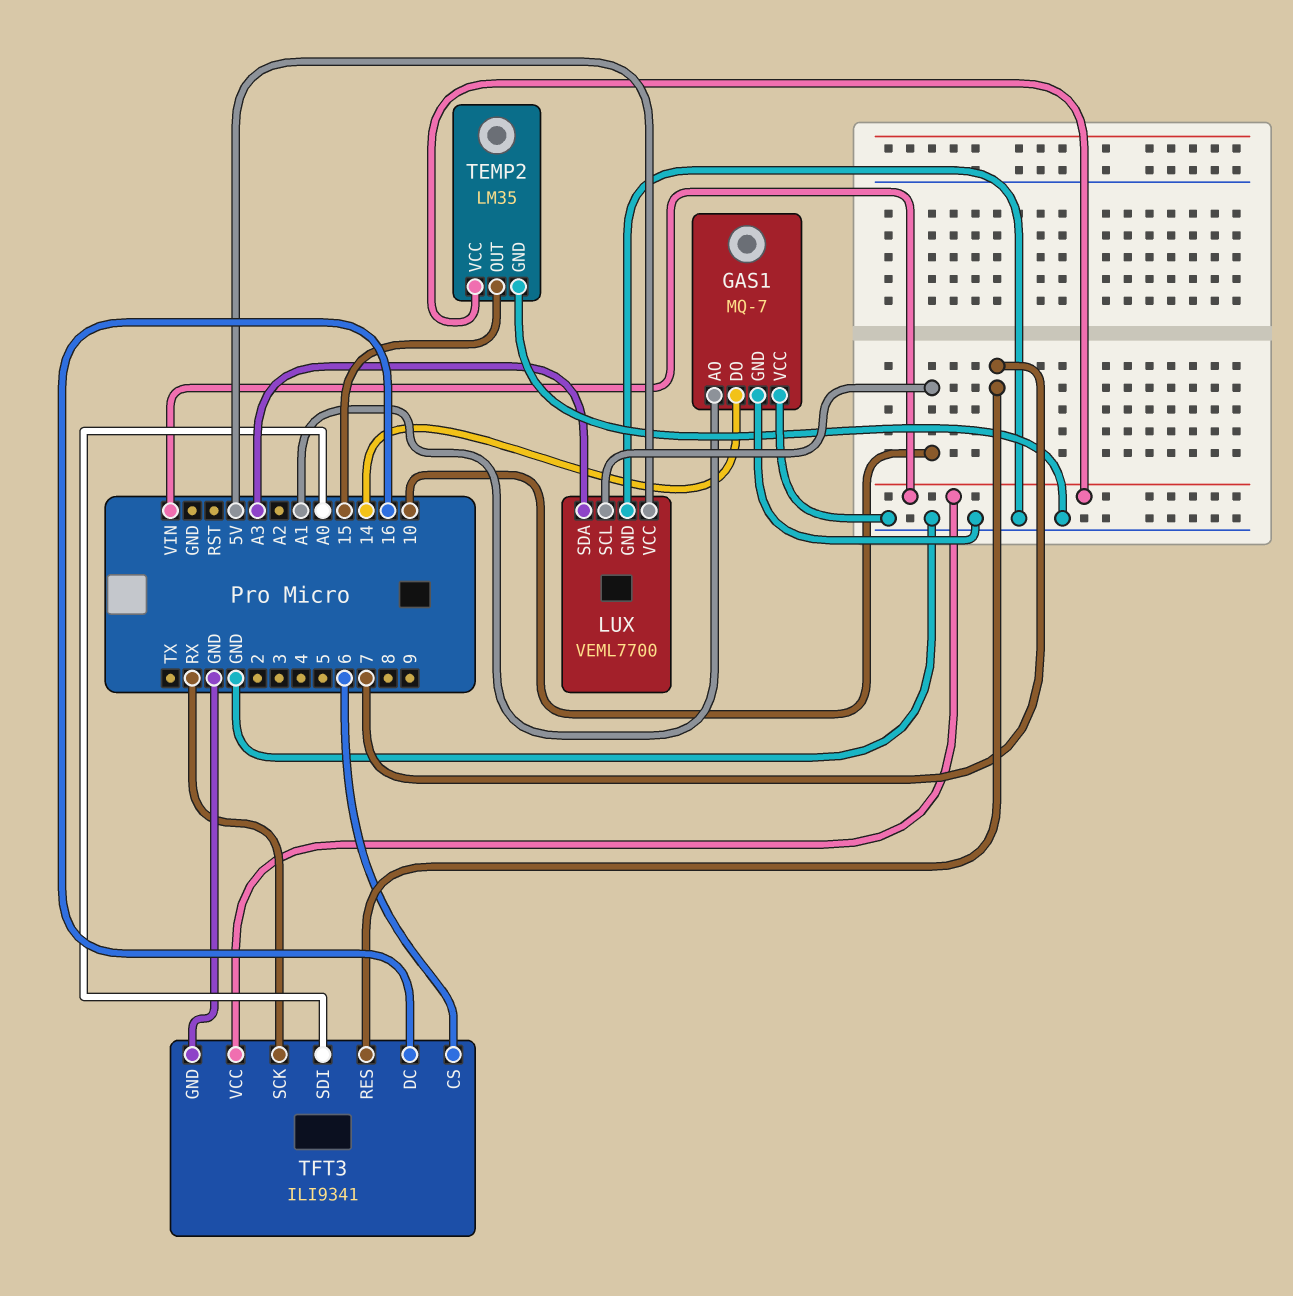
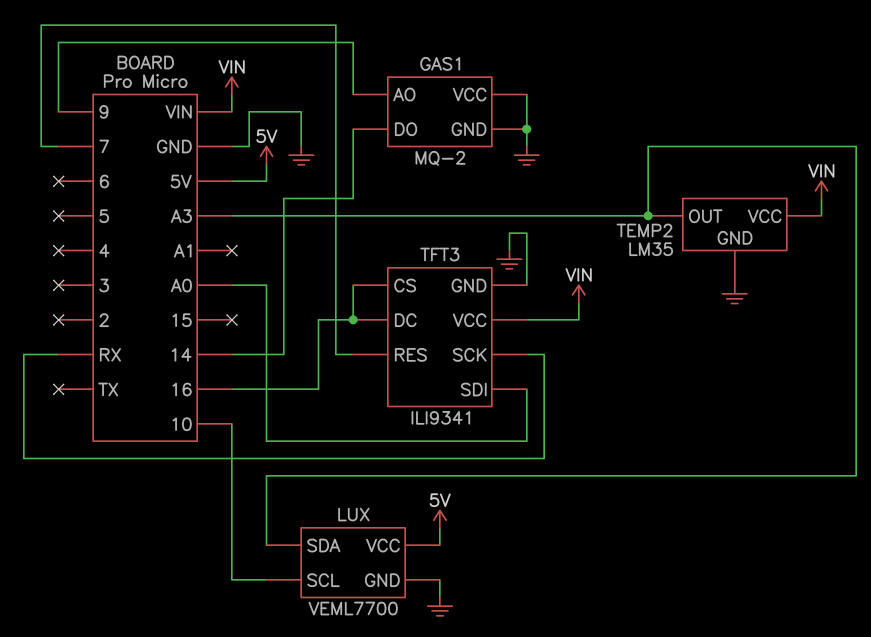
GAS1: MQ-7 -> MQ-2
GAS1 pin AO: A1 -> 9
TEMP2 pin OUT: 15 -> A3
TFT3 pin CS: 6 -> 16

